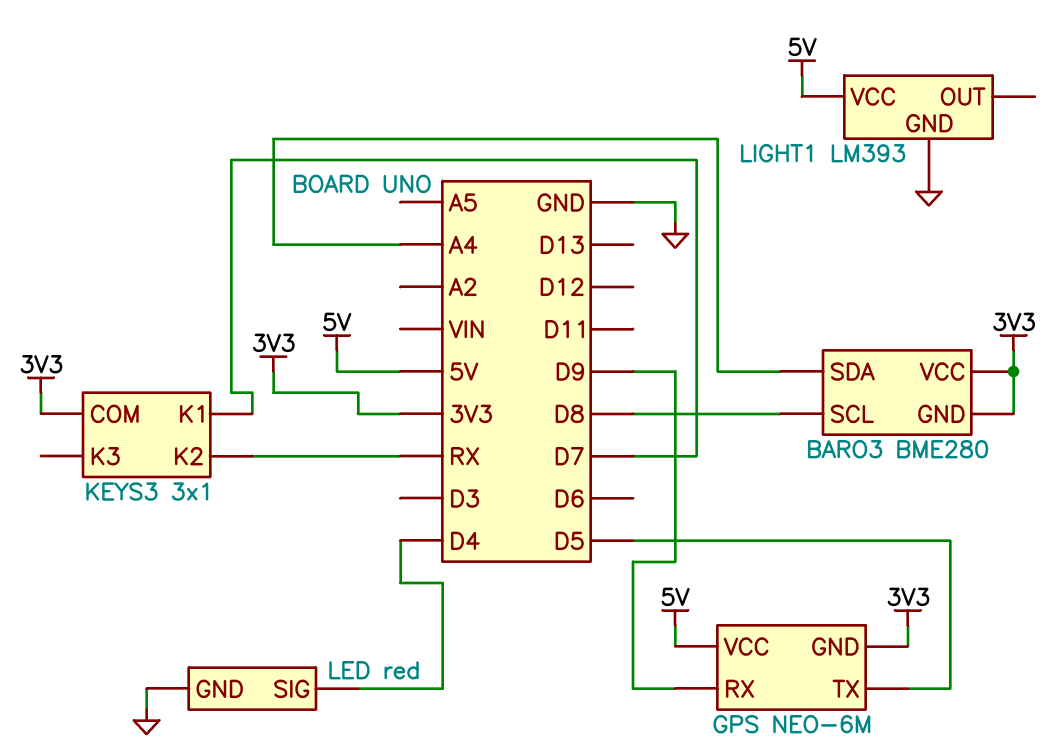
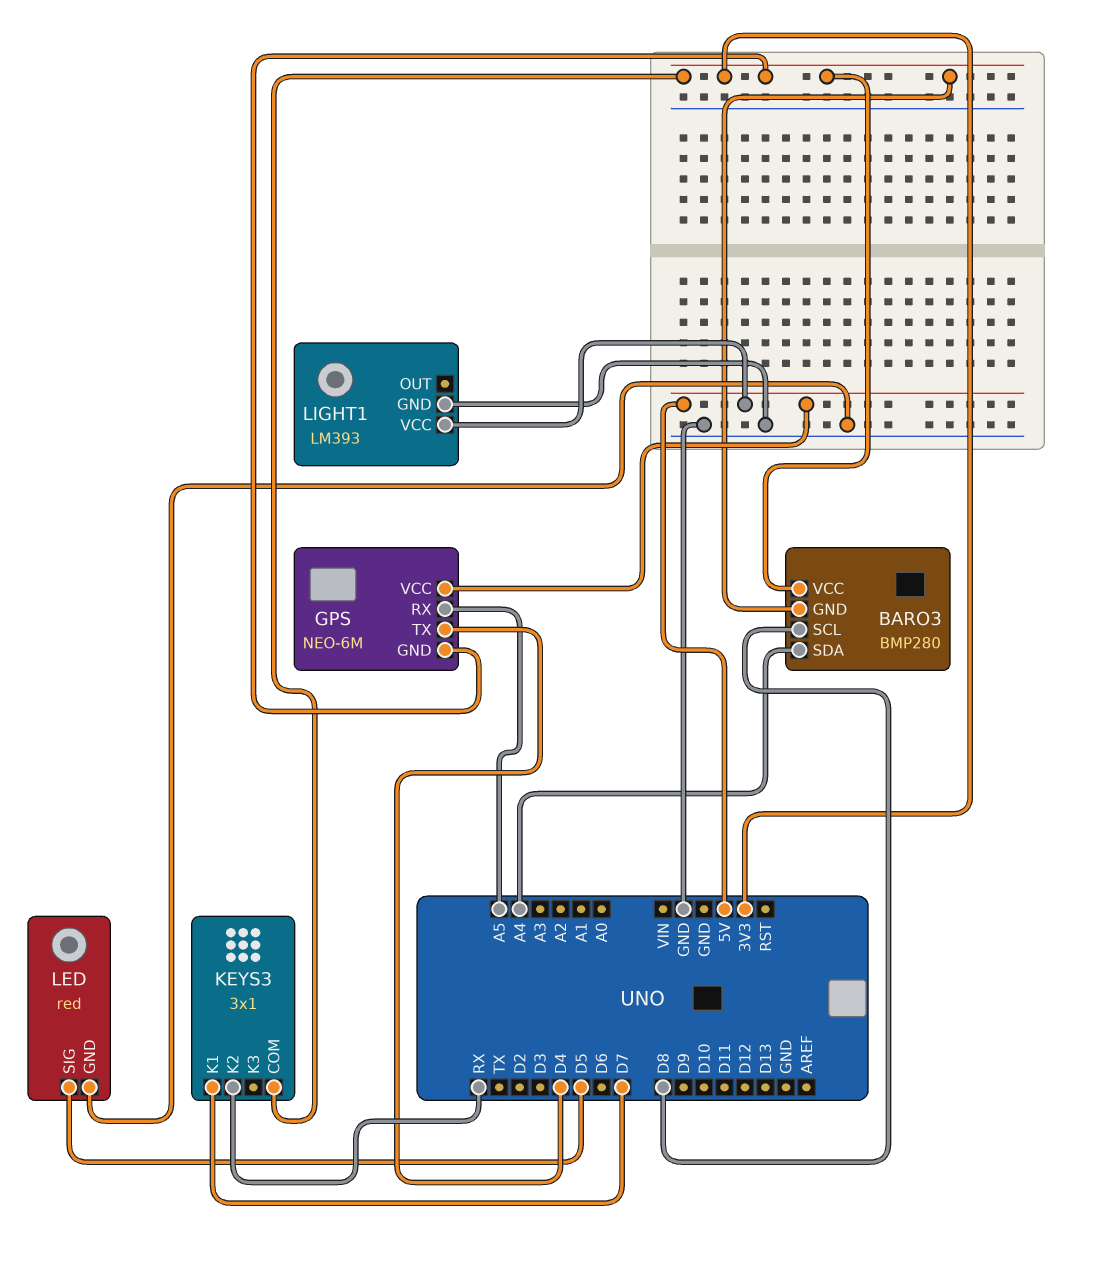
BARO3: BME280 -> BMP280
GPS pin RX: D9 -> A5
GPS pin TX: D5 -> D4
LED pin SIG: D4 -> D5

